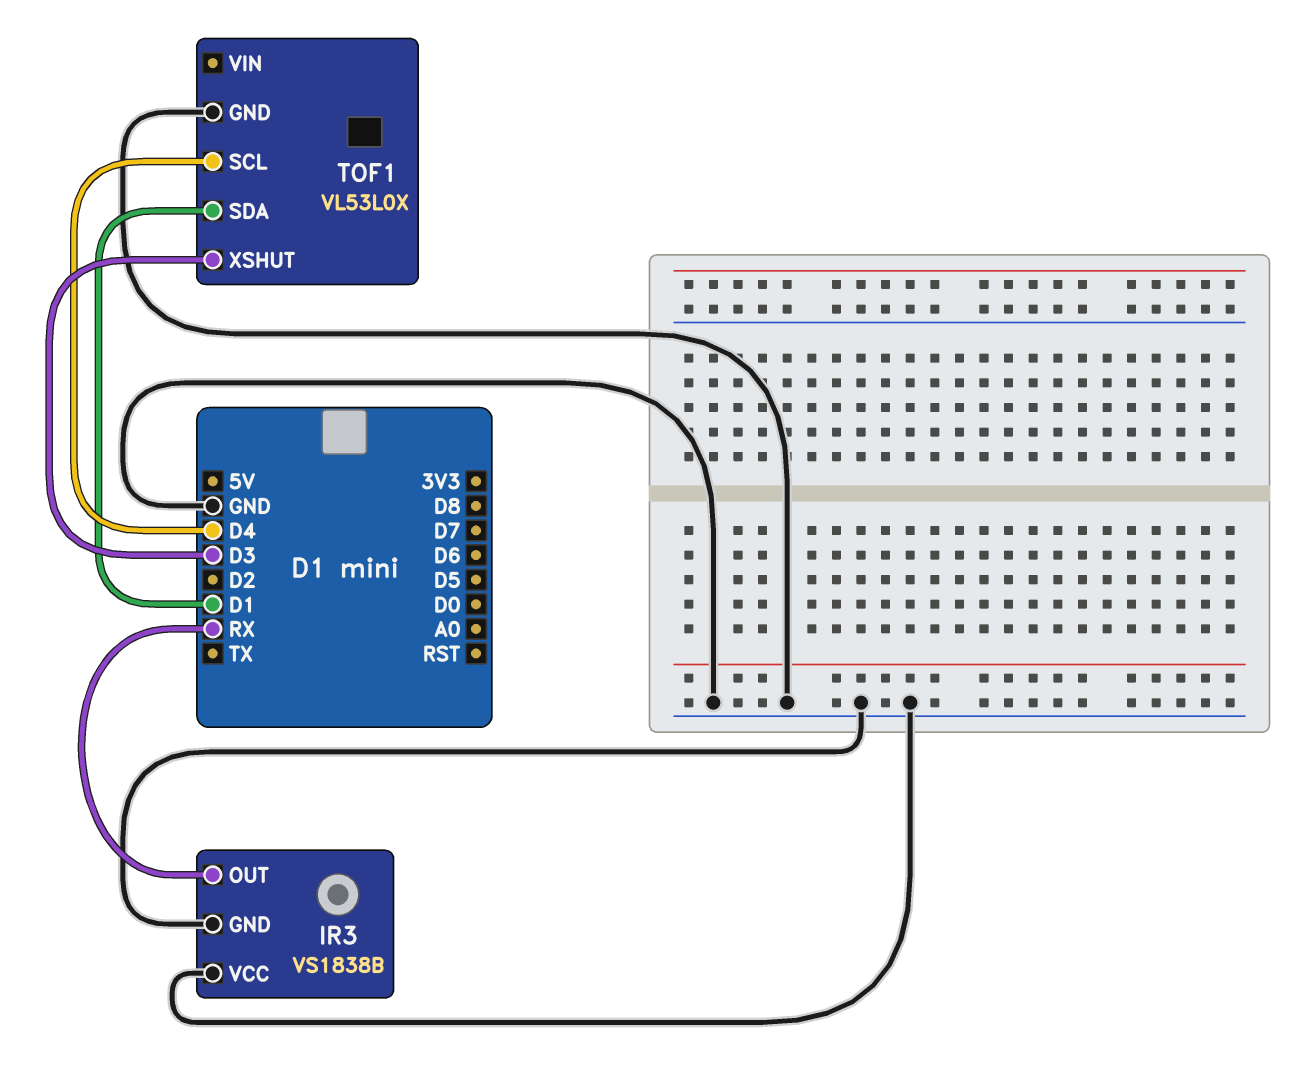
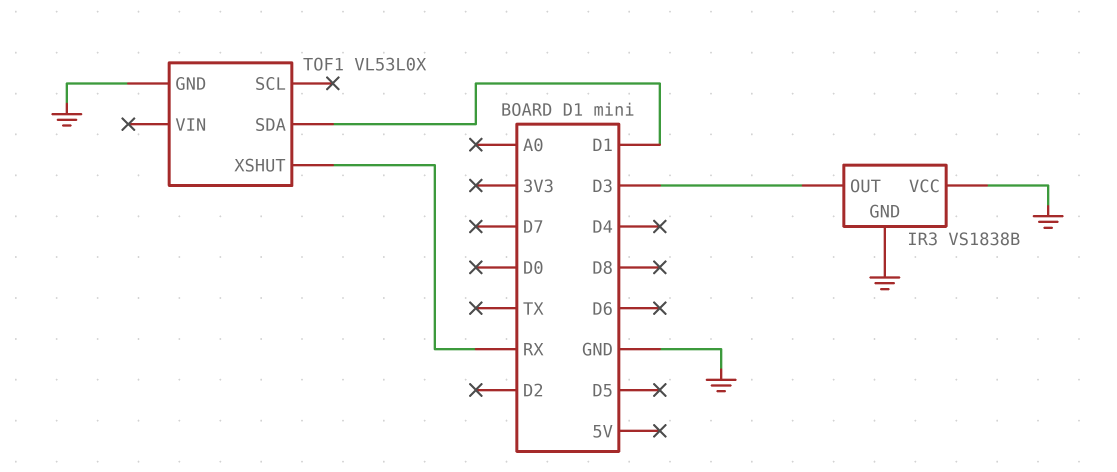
IR3 pin OUT: RX -> D3
TOF1 pin SCL: D4 -> none
TOF1 pin XSHUT: D3 -> RX

